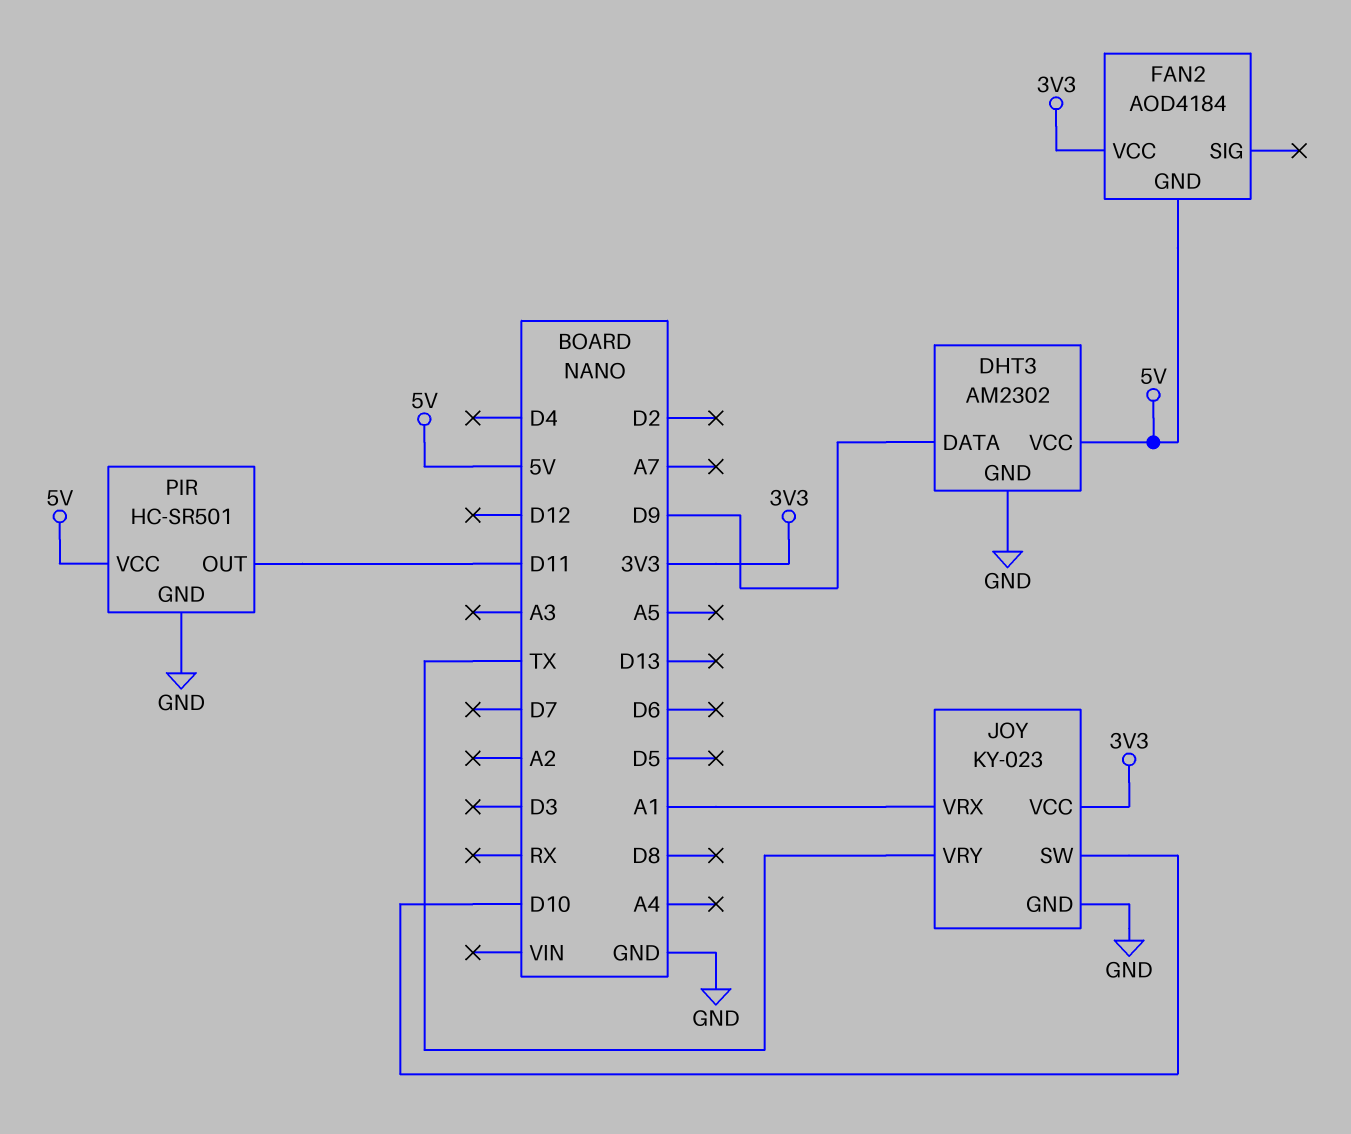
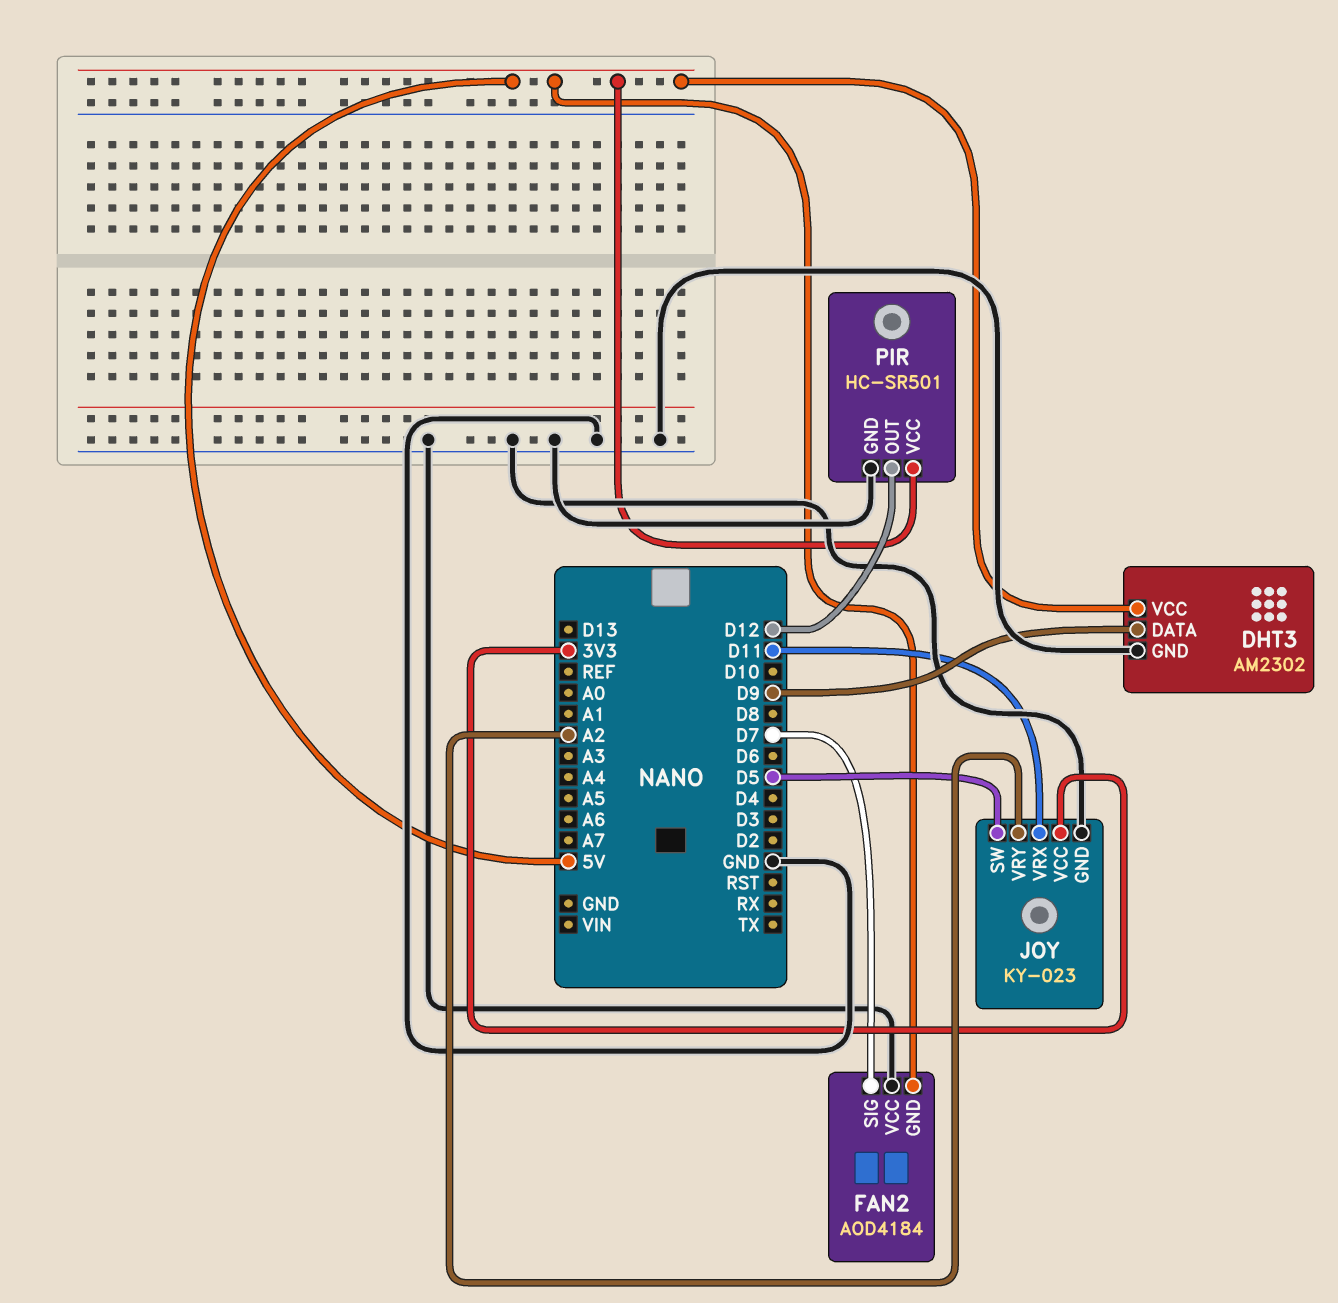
FAN2 pin SIG: none -> D7
FAN2 pin VCC: 3V3 -> GND
JOY pin SW: D10 -> D5
JOY pin VRX: A1 -> D11
JOY pin VRY: TX -> A2
PIR pin OUT: D11 -> D12

